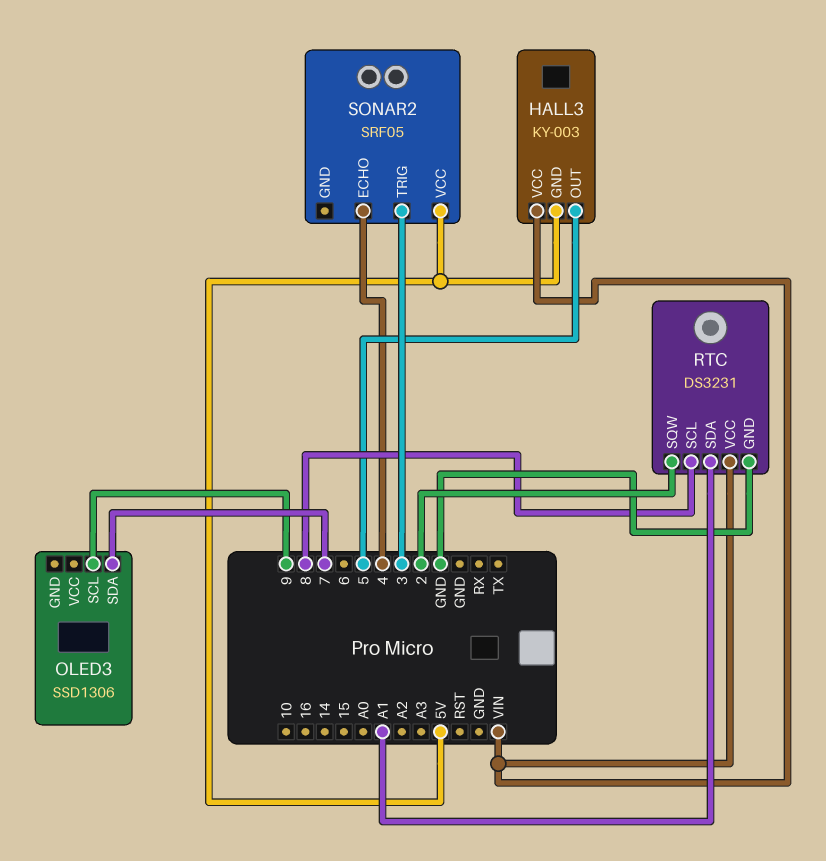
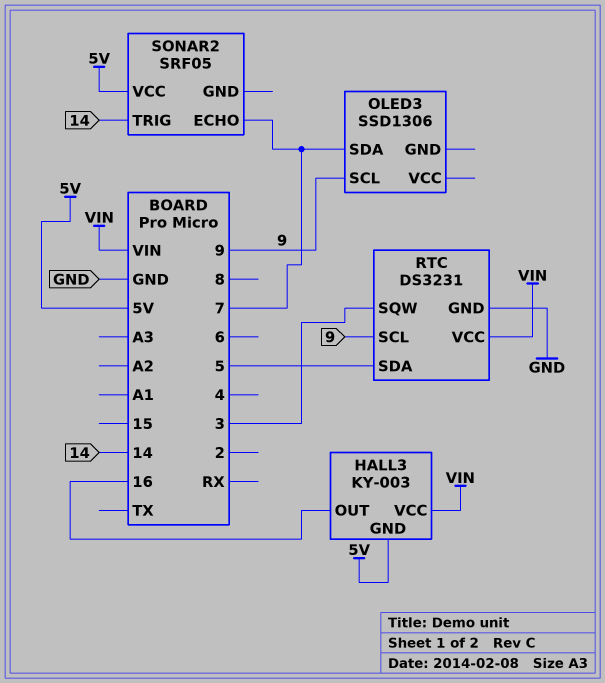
HALL3 pin OUT: 5 -> 16
RTC pin SCL: 8 -> 9
RTC pin SDA: A1 -> 5
RTC pin SQW: 2 -> 3
SONAR2 pin ECHO: 4 -> 7
SONAR2 pin TRIG: 3 -> 14

